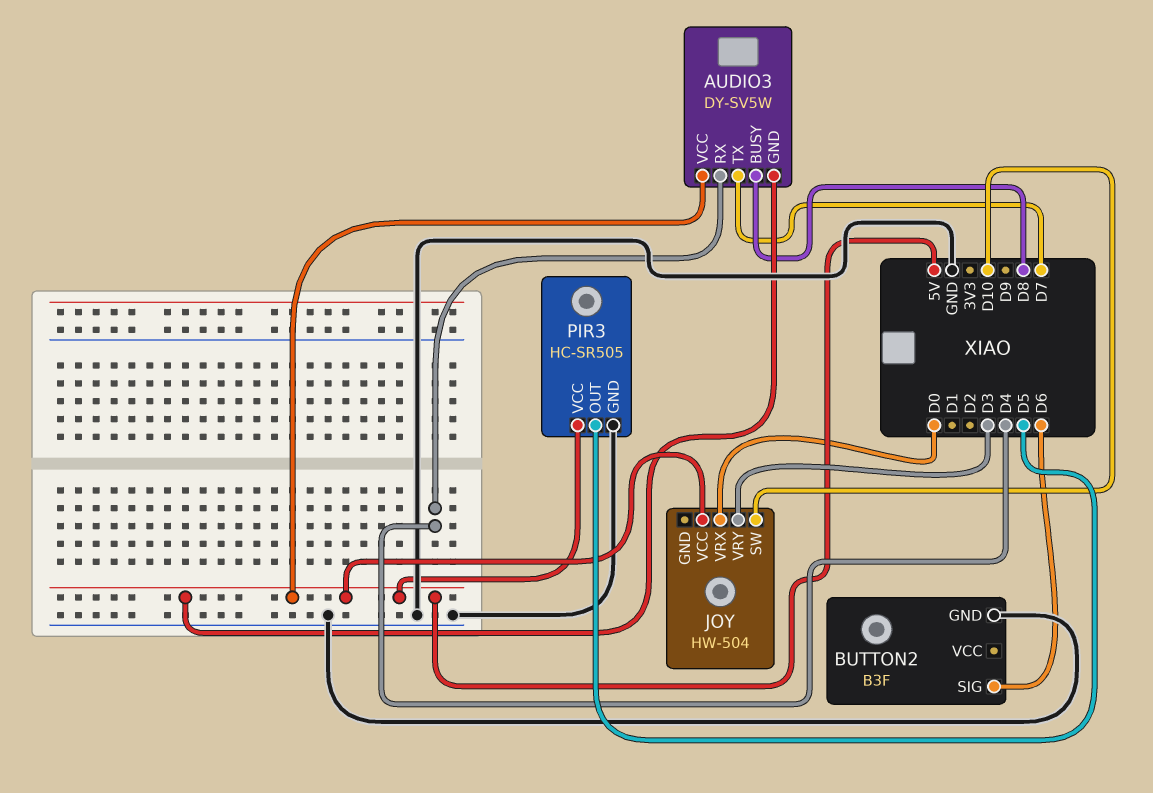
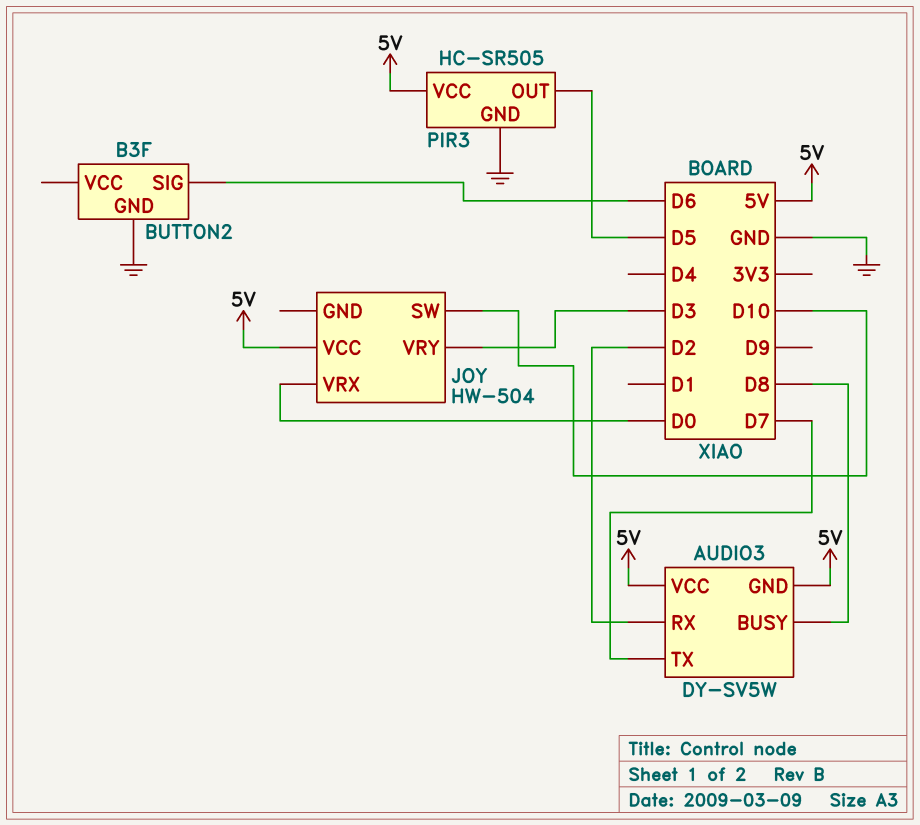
AUDIO3 pin RX: D4 -> D2

